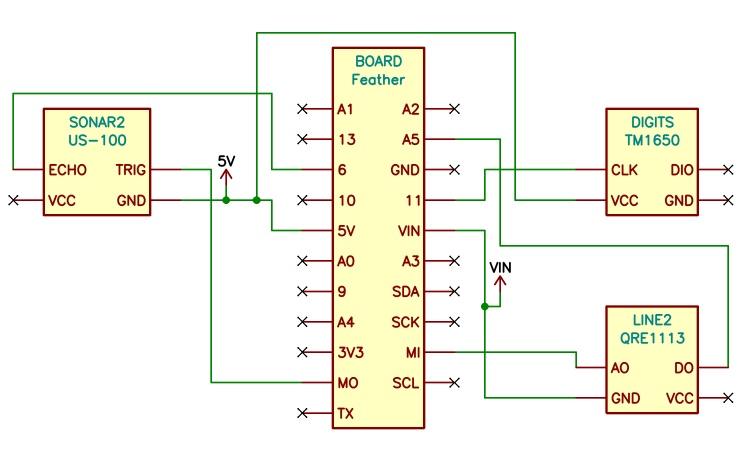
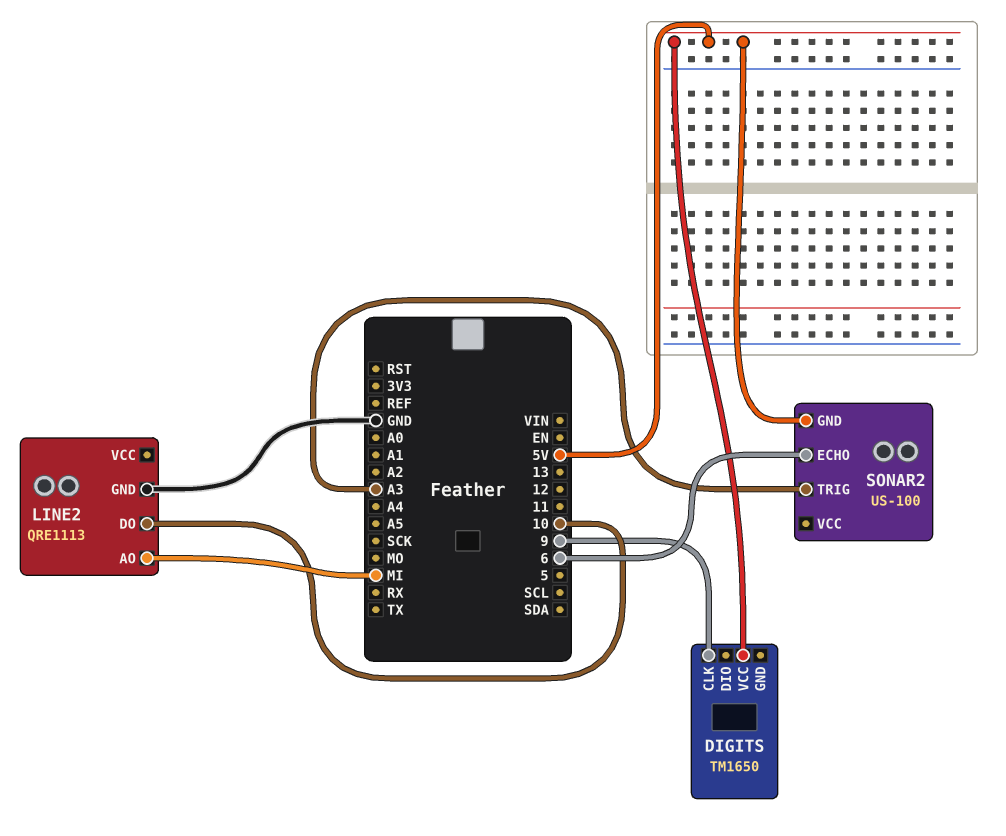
DIGITS pin CLK: 11 -> 9
LINE2 pin DO: A5 -> 10
LINE2 pin GND: VIN -> GND
SONAR2 pin TRIG: MO -> A3

